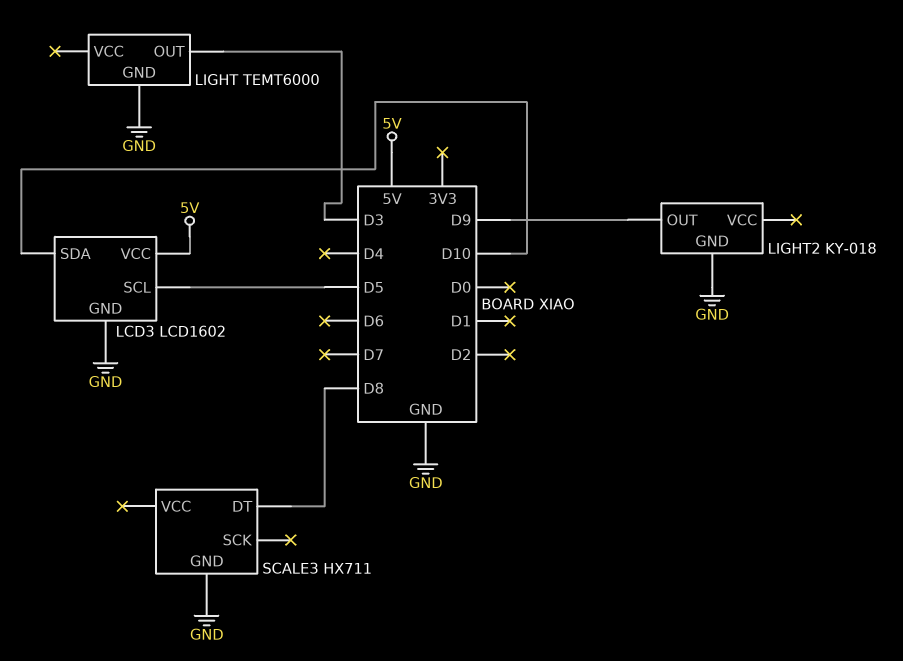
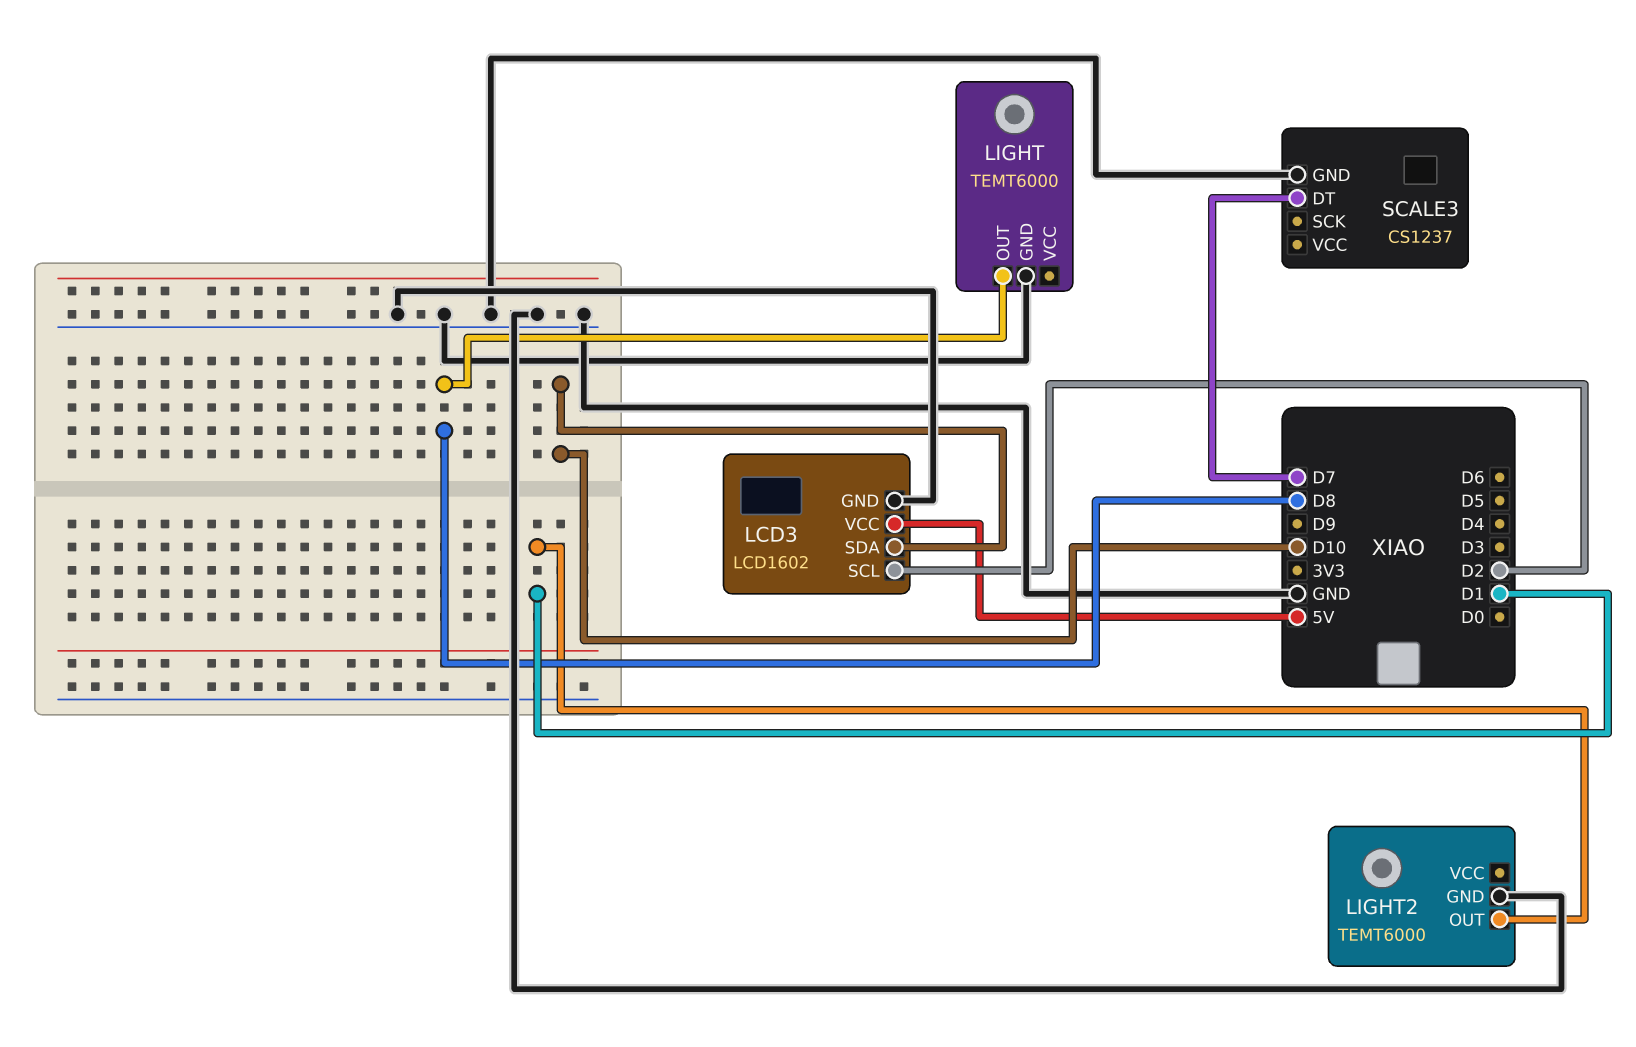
LCD3 pin SCL: D5 -> D2
LIGHT pin OUT: D3 -> D8
LIGHT2: KY-018 -> TEMT6000
LIGHT2 pin OUT: D9 -> D1
SCALE3: HX711 -> CS1237
SCALE3 pin DT: D8 -> D7

